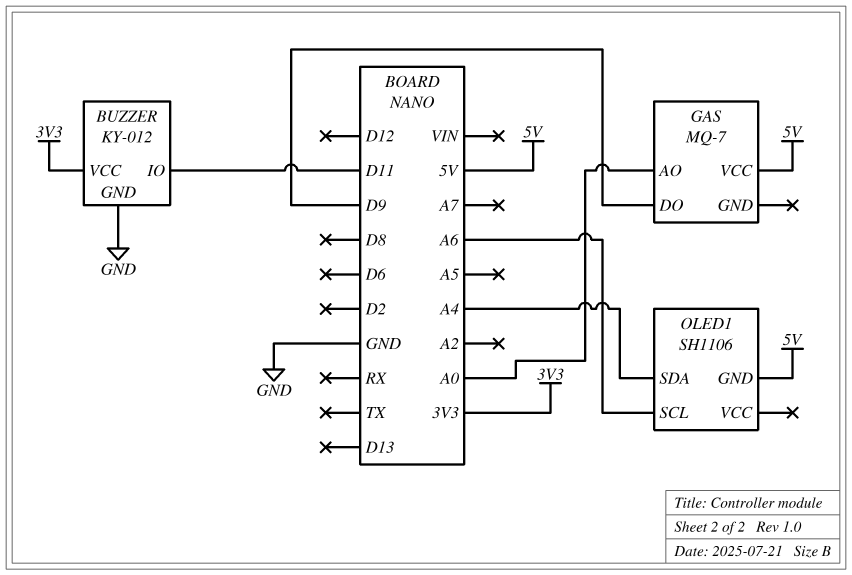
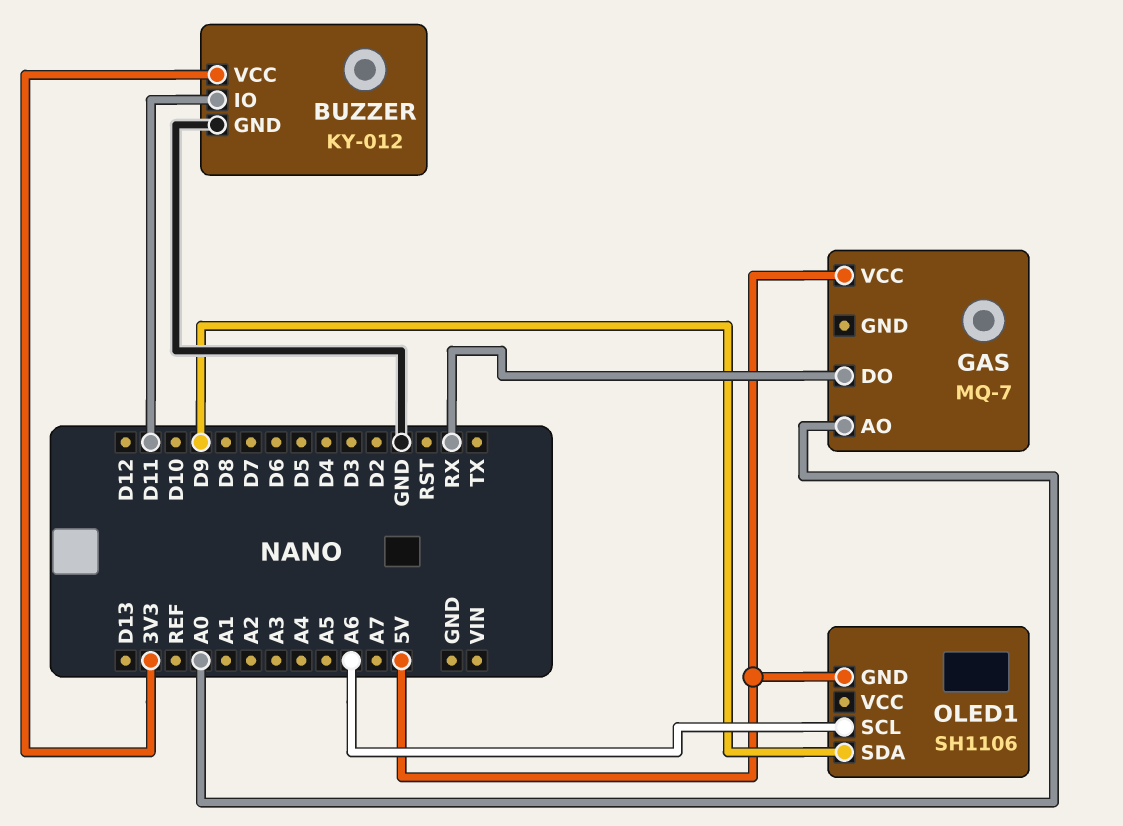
GAS pin DO: D9 -> RX
OLED1 pin SDA: A4 -> D9

